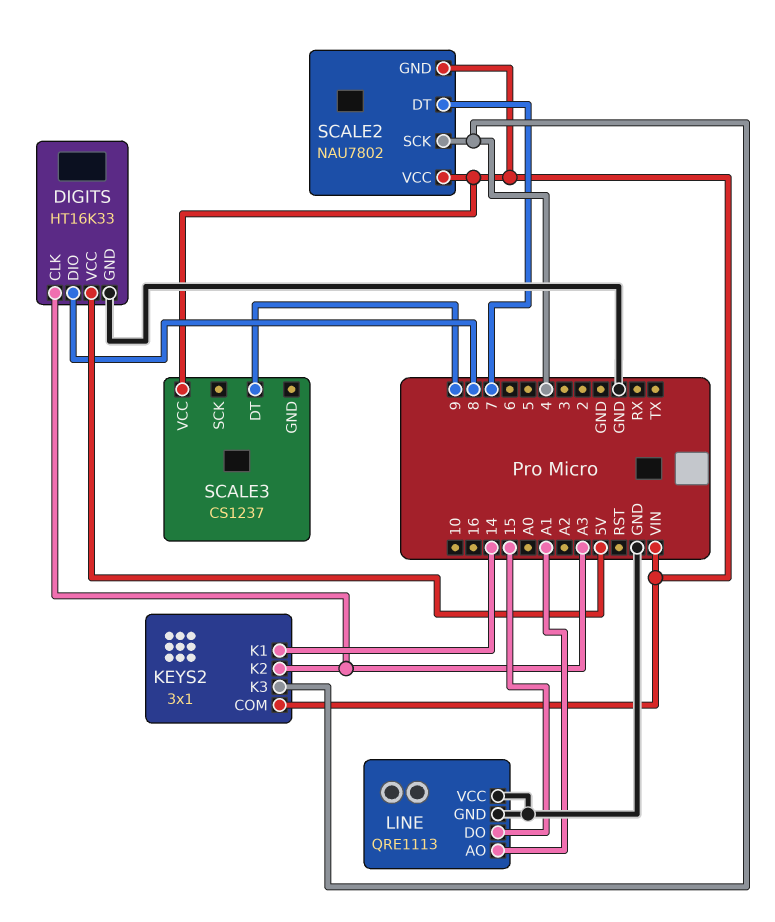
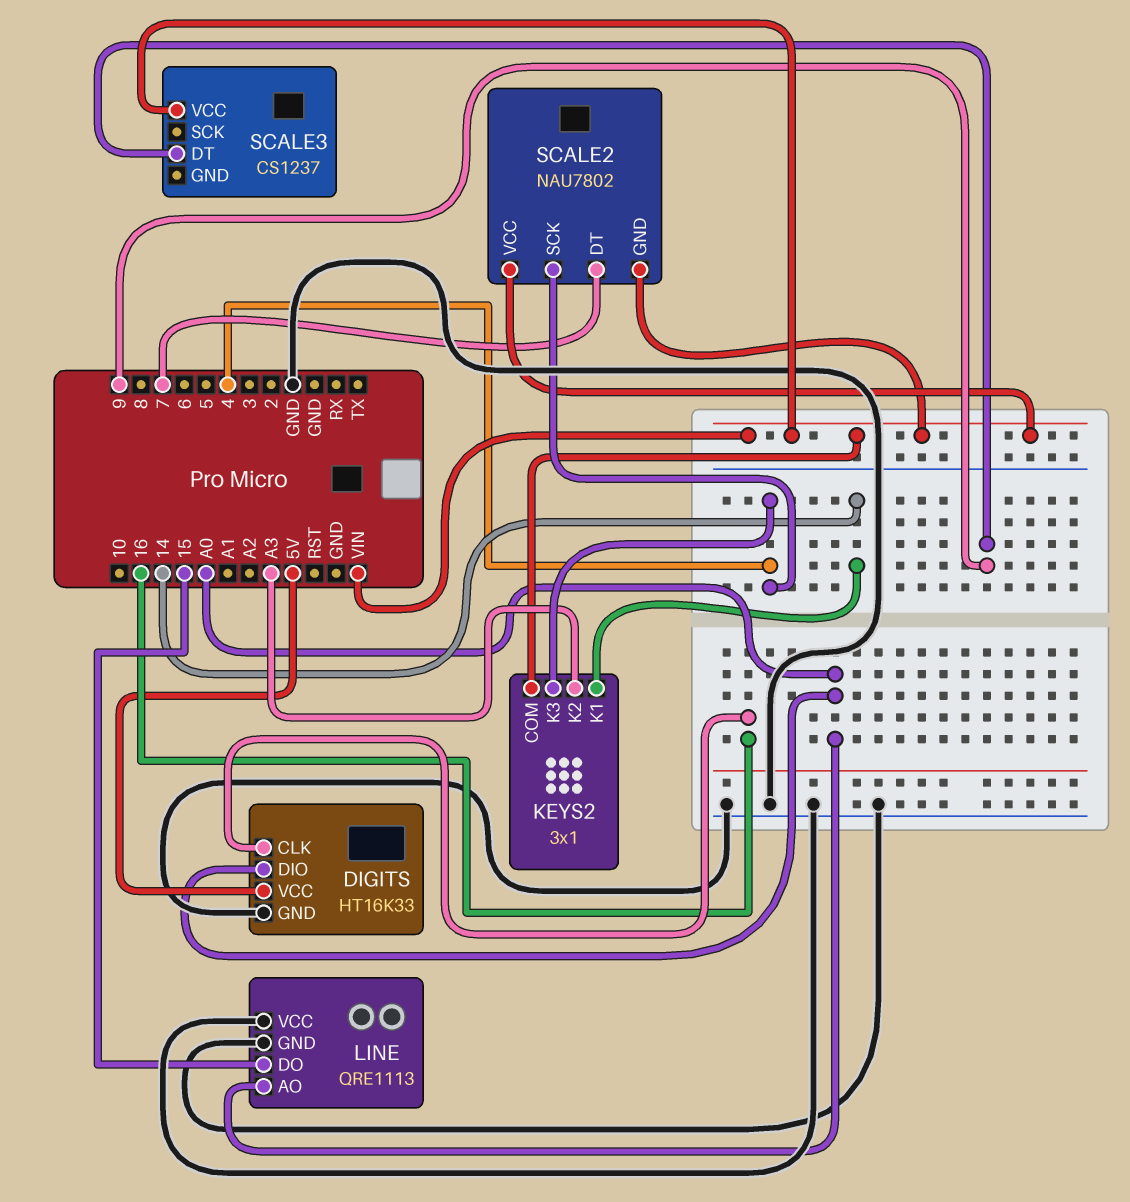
DIGITS pin CLK: A3 -> 16
DIGITS pin DIO: 8 -> A0
LINE pin AO: A1 -> A0

